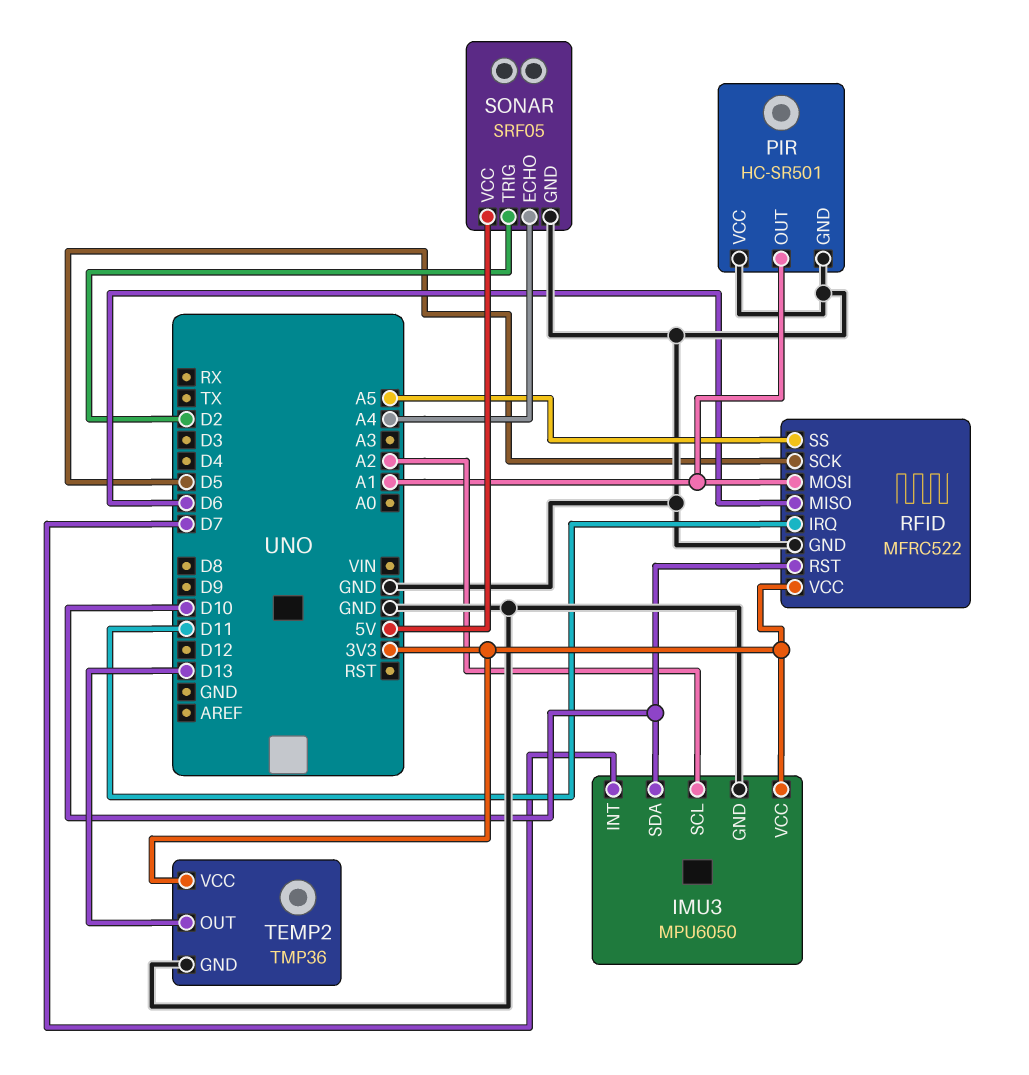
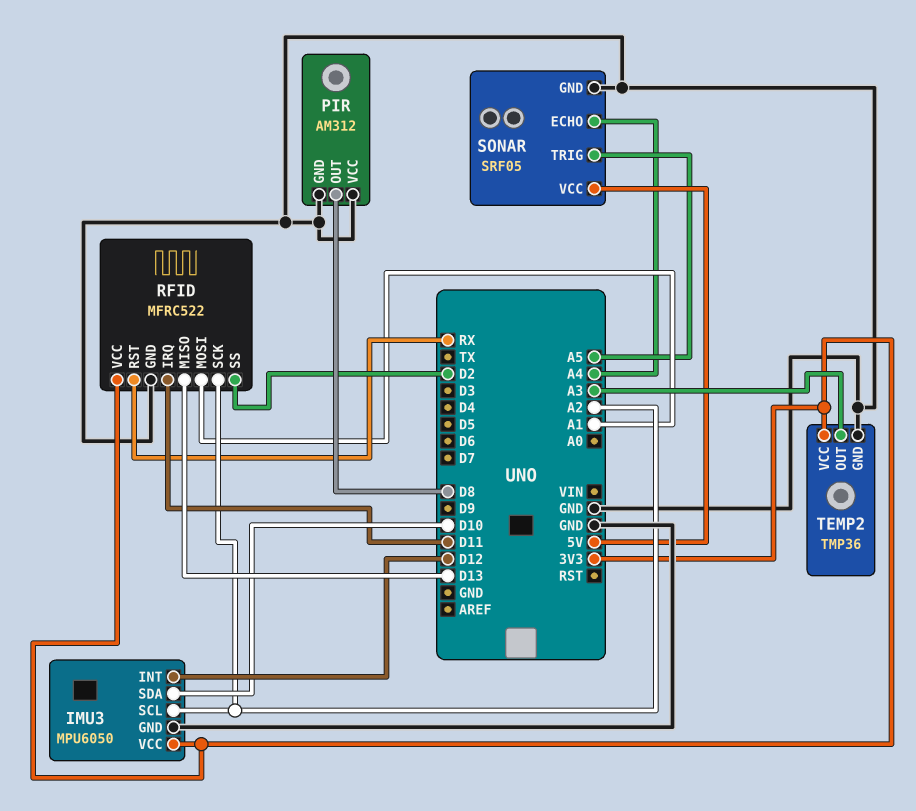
IMU3 pin INT: D7 -> D12
PIR: HC-SR501 -> AM312
PIR pin OUT: A1 -> D8
RFID pin MISO: D6 -> D13
RFID pin RST: D10 -> RX
RFID pin SCK: D5 -> A2
RFID pin SS: A5 -> D2
SONAR pin TRIG: D2 -> A5
TEMP2 pin OUT: D13 -> A3

